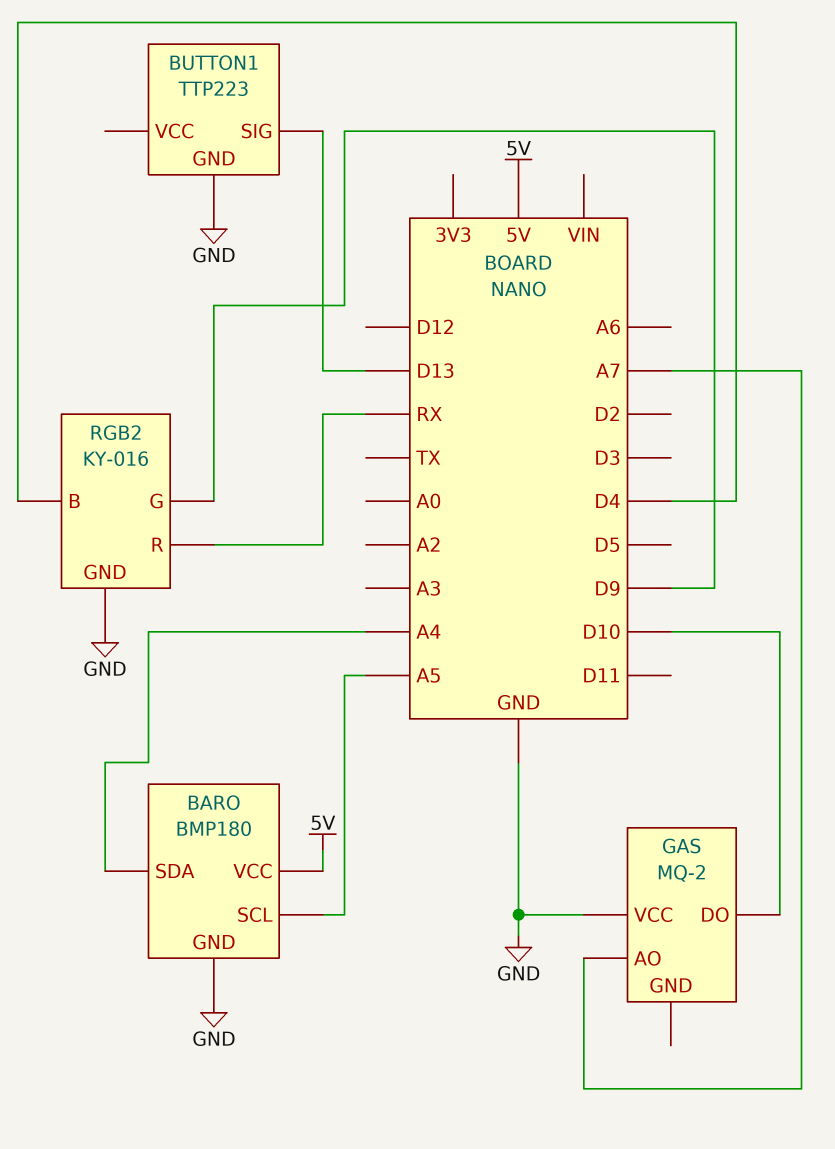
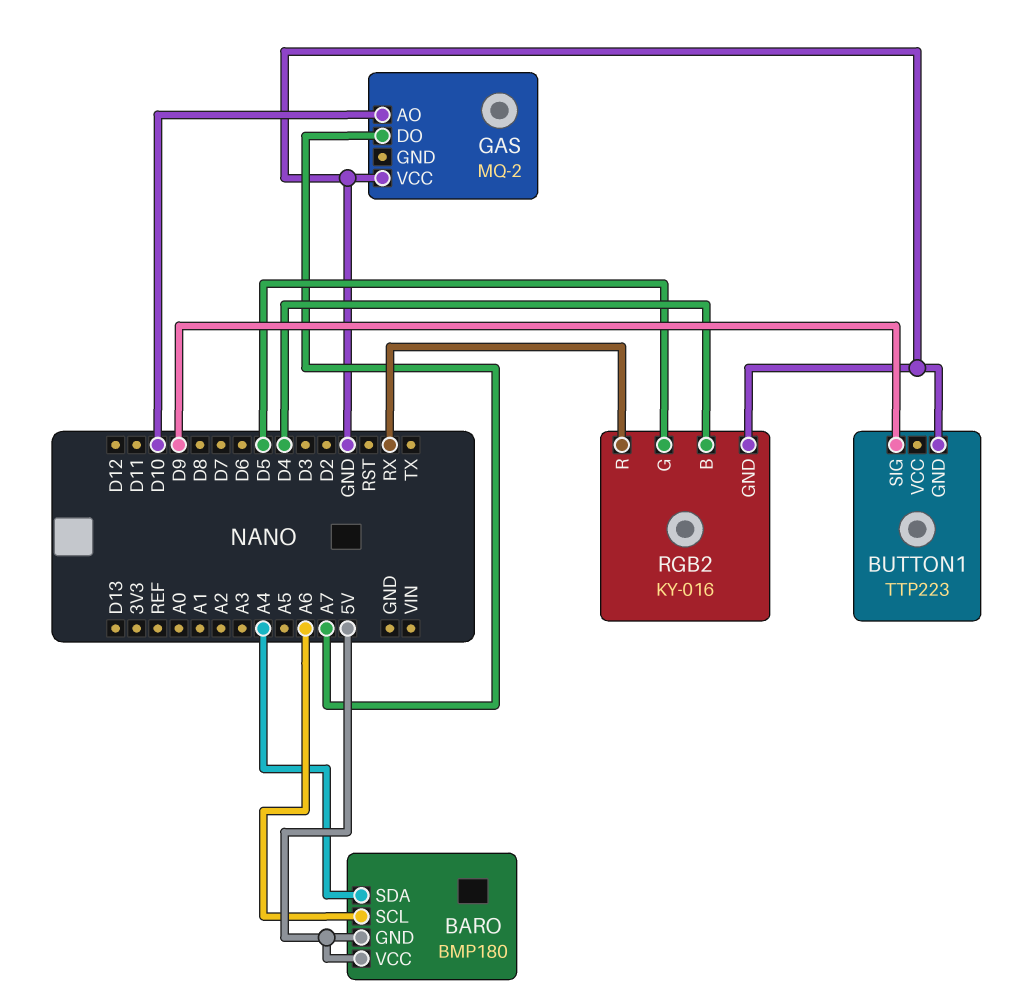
BARO pin GND: GND -> 5V
BARO pin SCL: A5 -> A6
BUTTON1 pin SIG: D13 -> D9
GAS pin AO: A7 -> D10
GAS pin DO: D10 -> A7
RGB2 pin G: D9 -> D5

